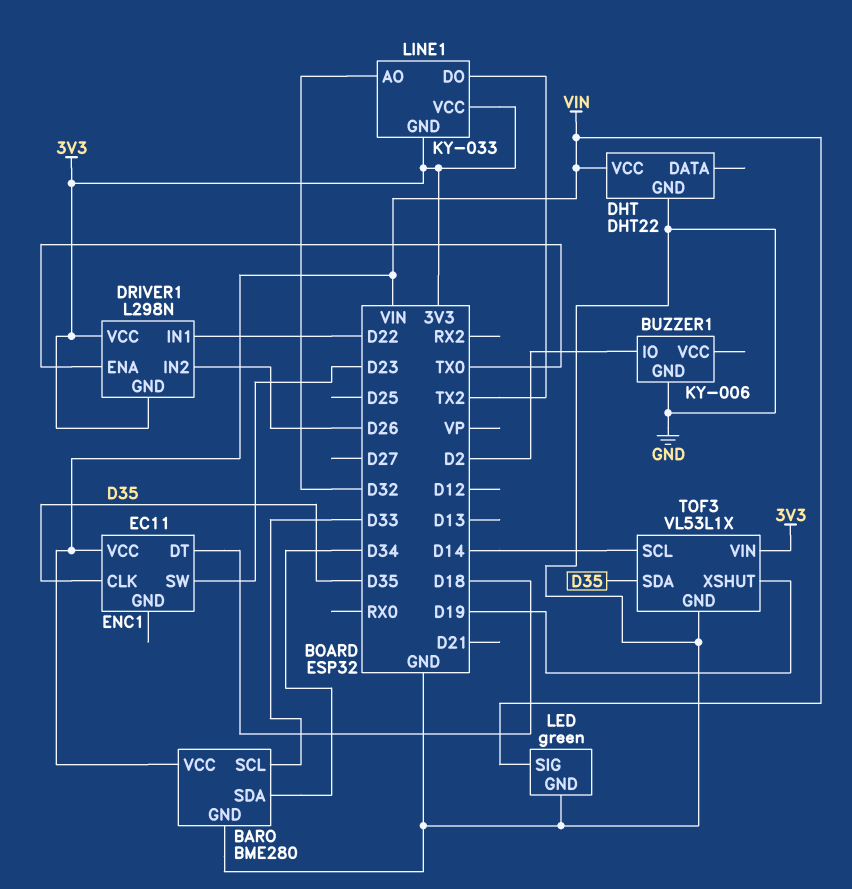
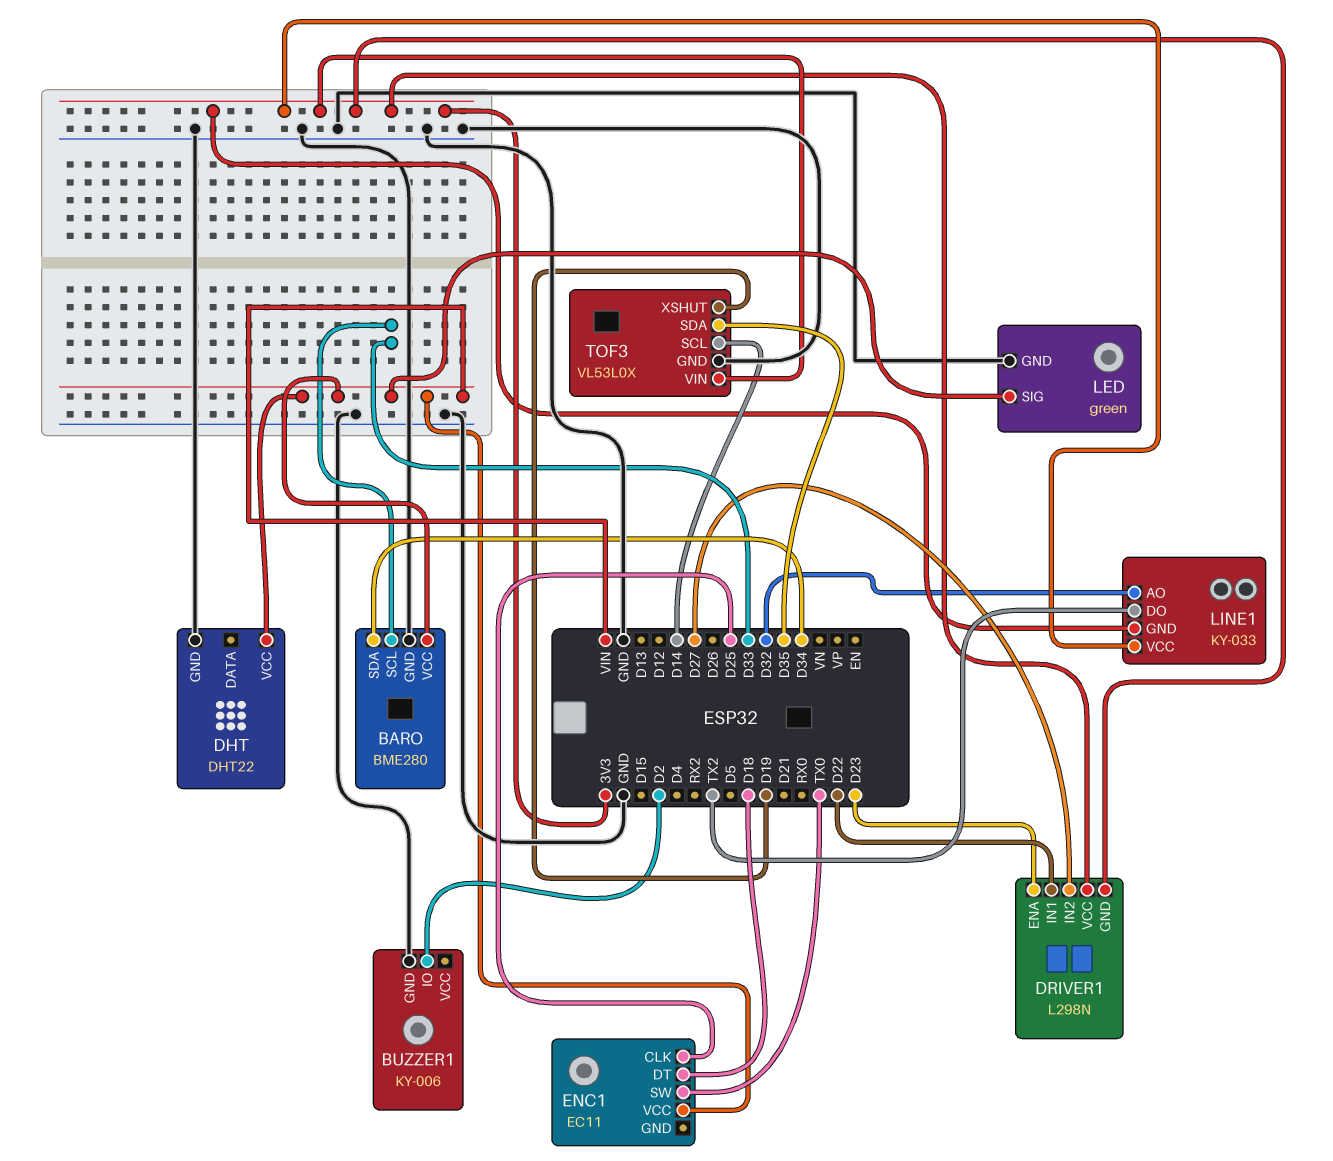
DRIVER1 pin ENA: TX0 -> D23
DRIVER1 pin IN2: D26 -> D27
ENC1 pin CLK: D35 -> D25
ENC1 pin SW: D23 -> TX0
TOF3: VL53L1X -> VL53L0X

